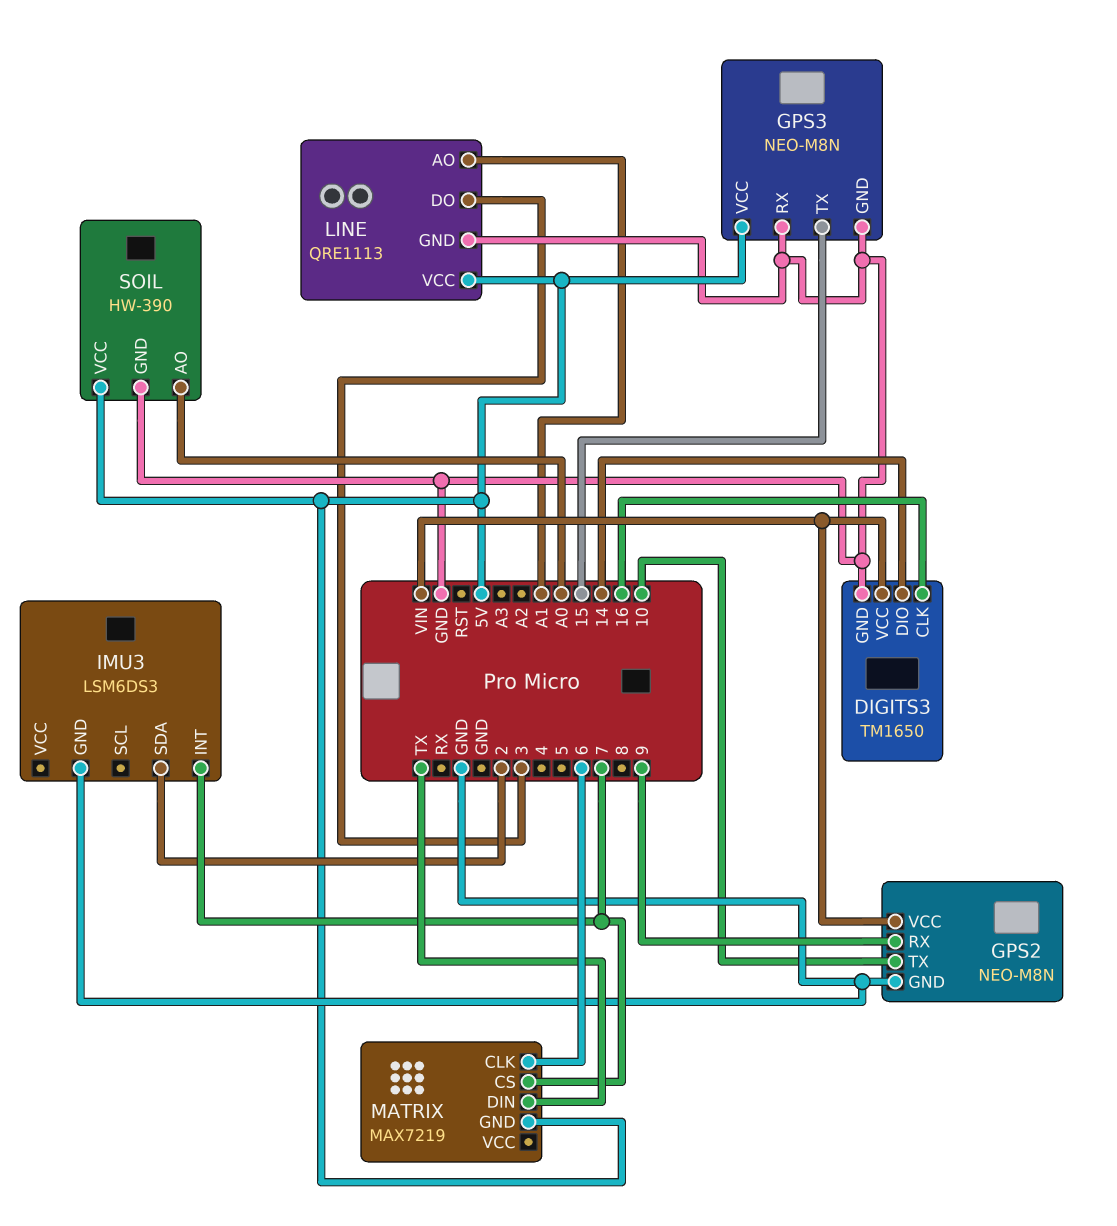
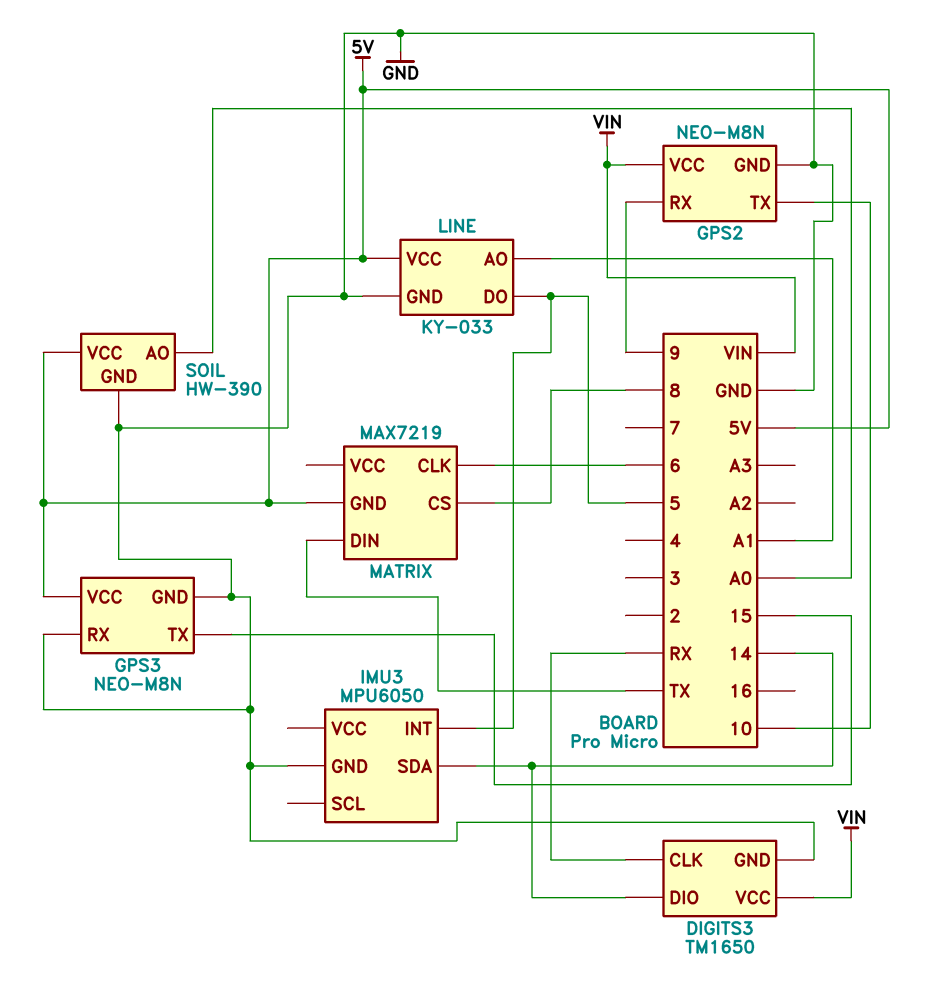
DIGITS3 pin CLK: 16 -> RX
IMU3: LSM6DS3 -> MPU6050
IMU3 pin INT: 7 -> 5
IMU3 pin SDA: 2 -> 14
LINE: QRE1113 -> KY-033
LINE pin DO: 3 -> 5
MATRIX pin CS: 7 -> 8

